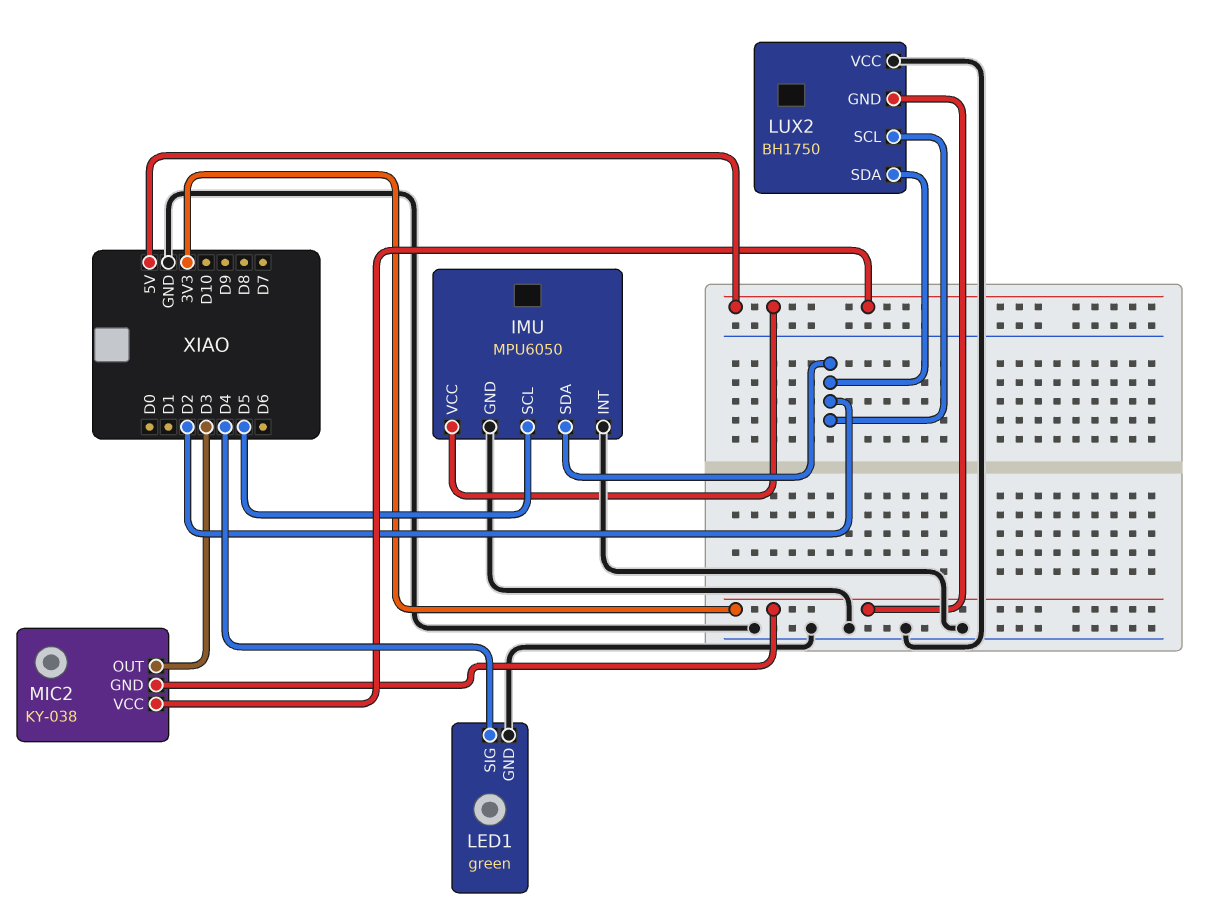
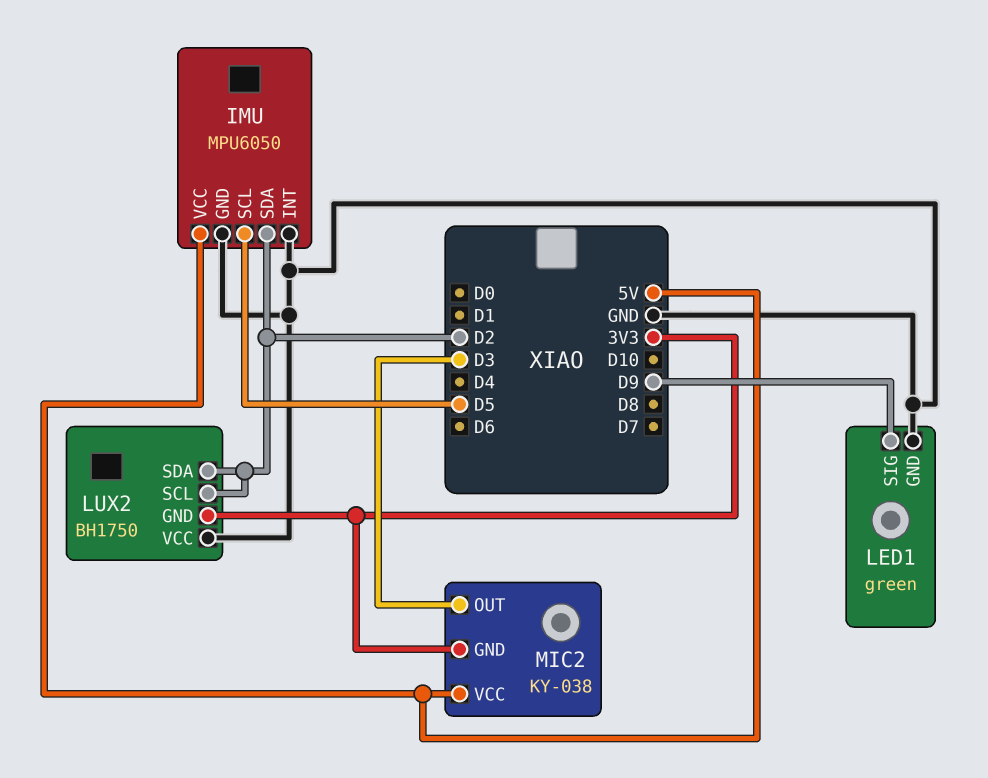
LED1 pin SIG: D4 -> D9

